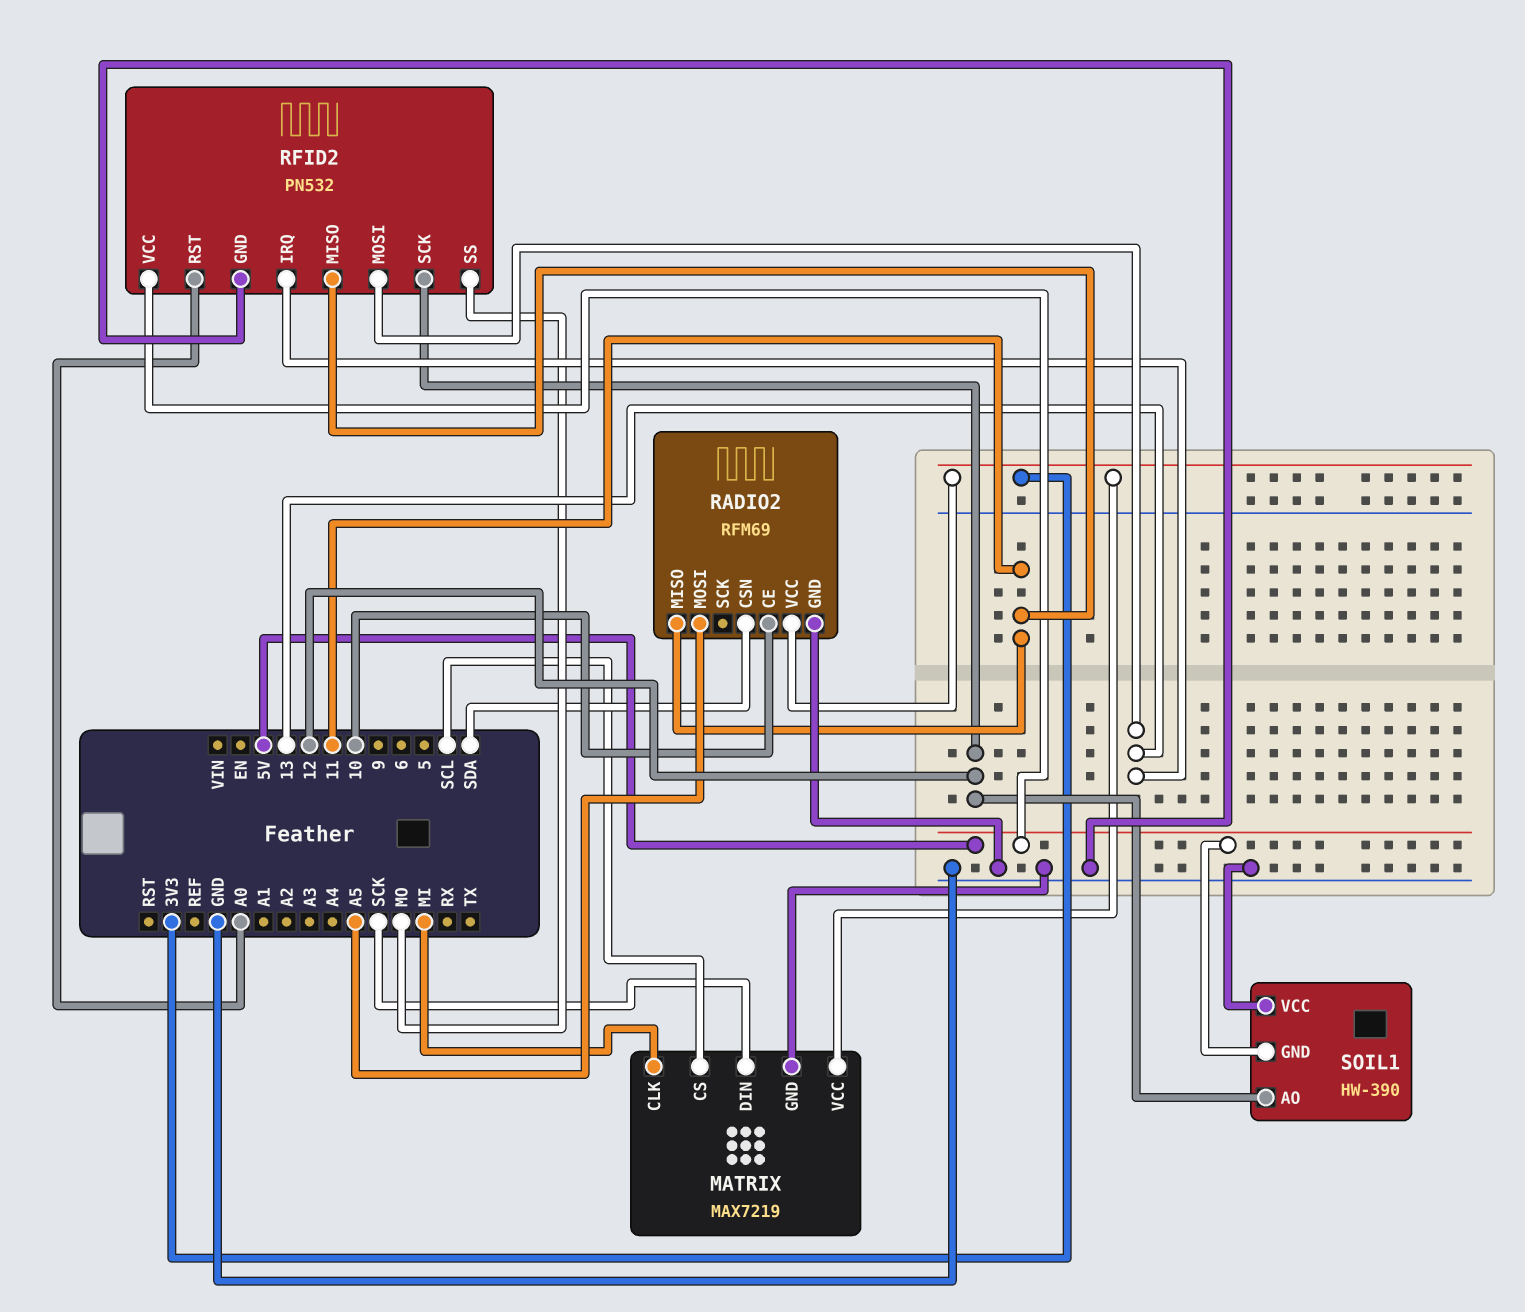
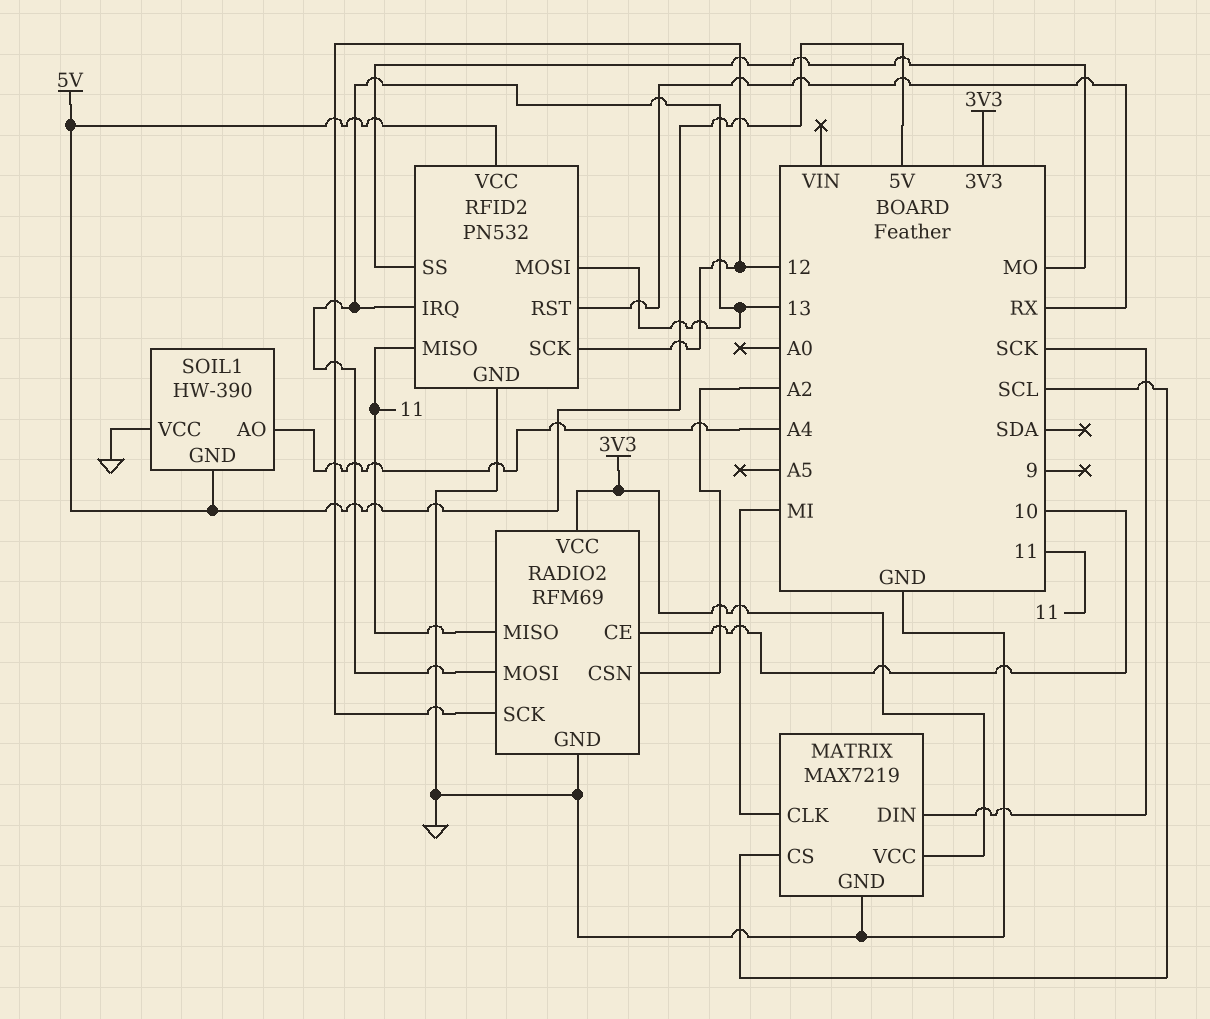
RADIO2 pin CSN: SDA -> A2
RADIO2 pin MOSI: A5 -> 13
RADIO2 pin SCK: none -> 12
RFID2 pin RST: A0 -> RX
SOIL1 pin AO: 12 -> A4

